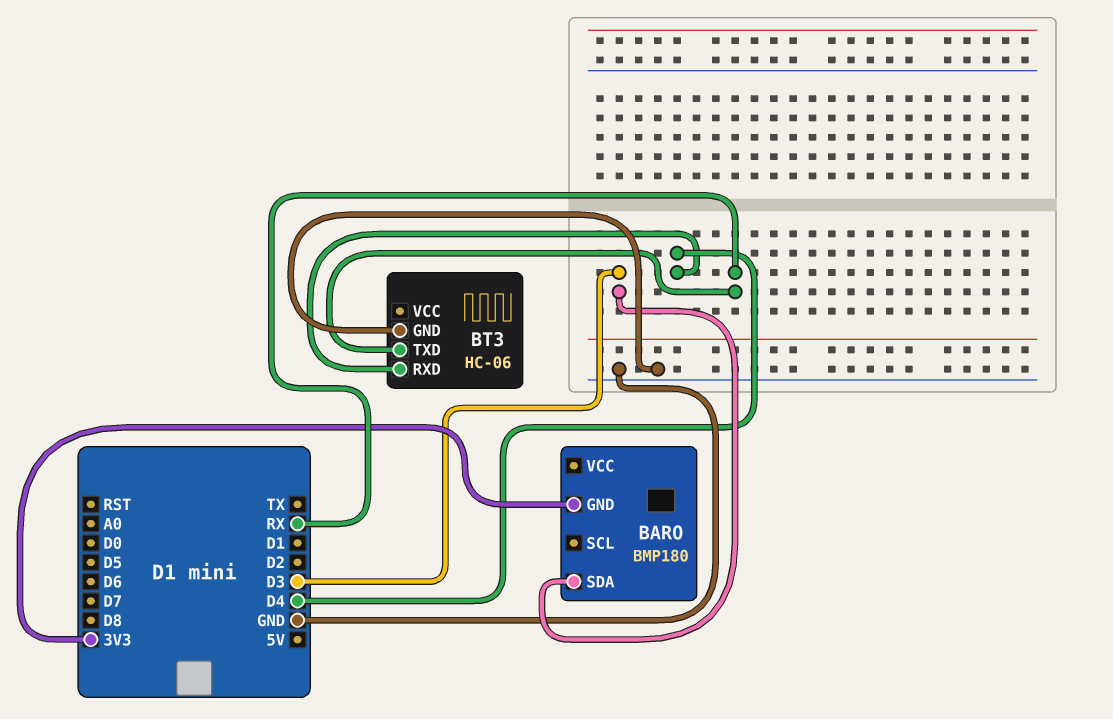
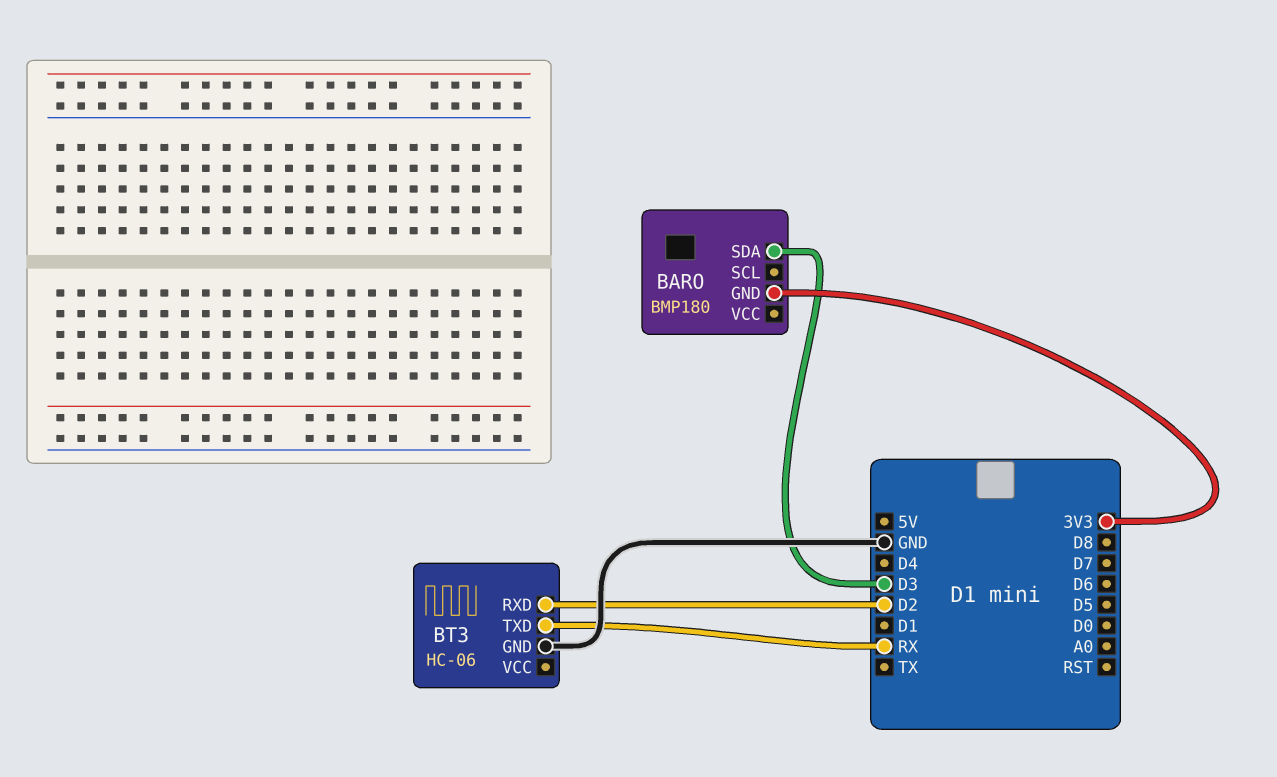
BT3 pin RXD: D4 -> D2

